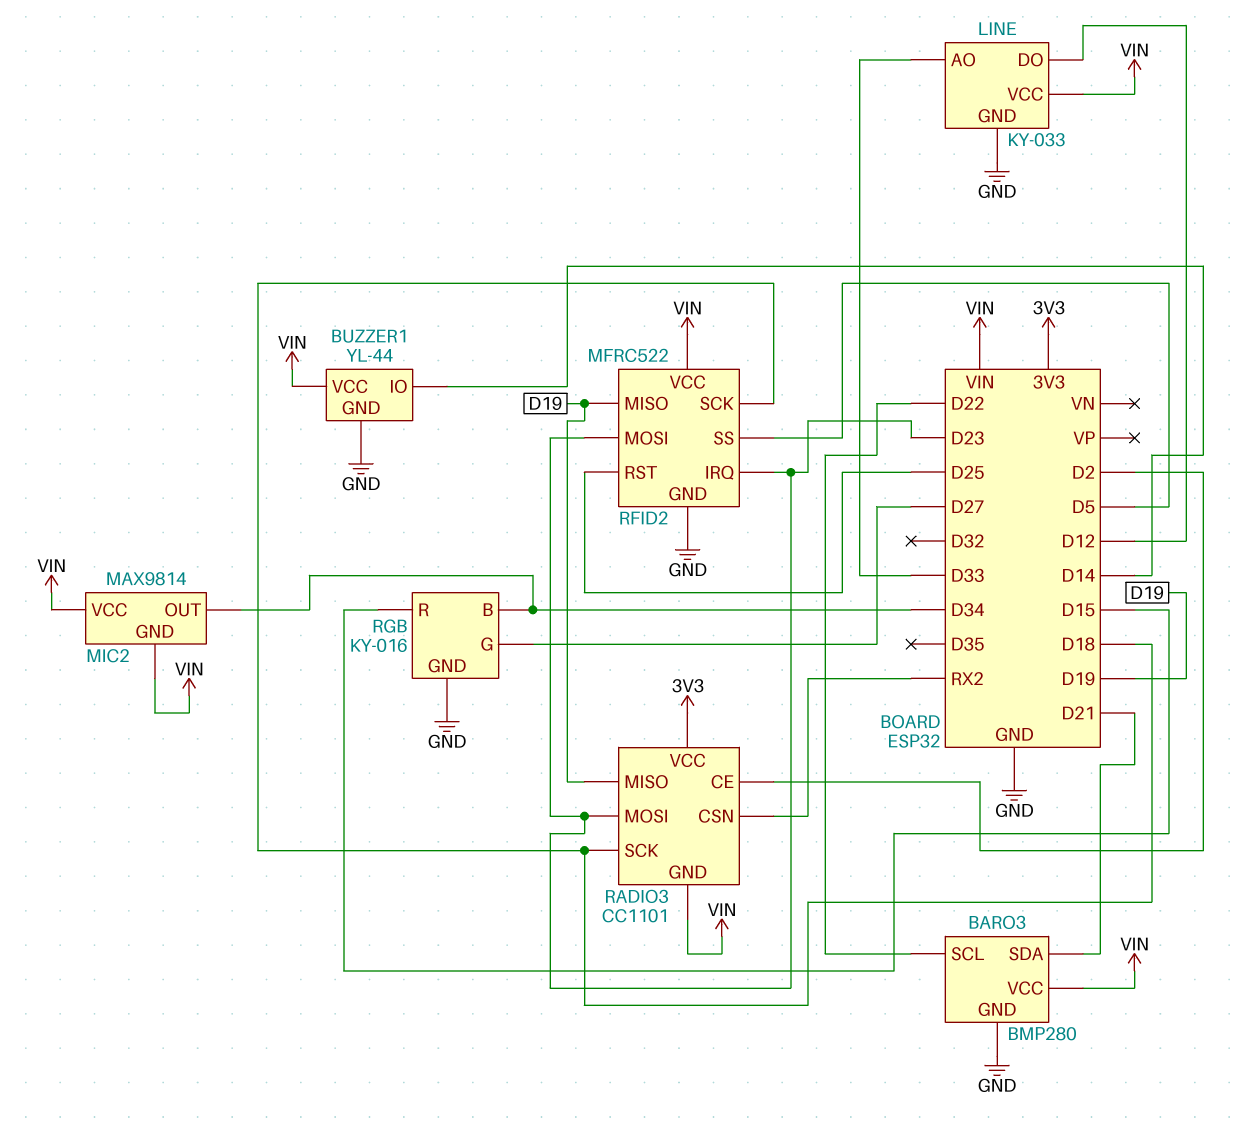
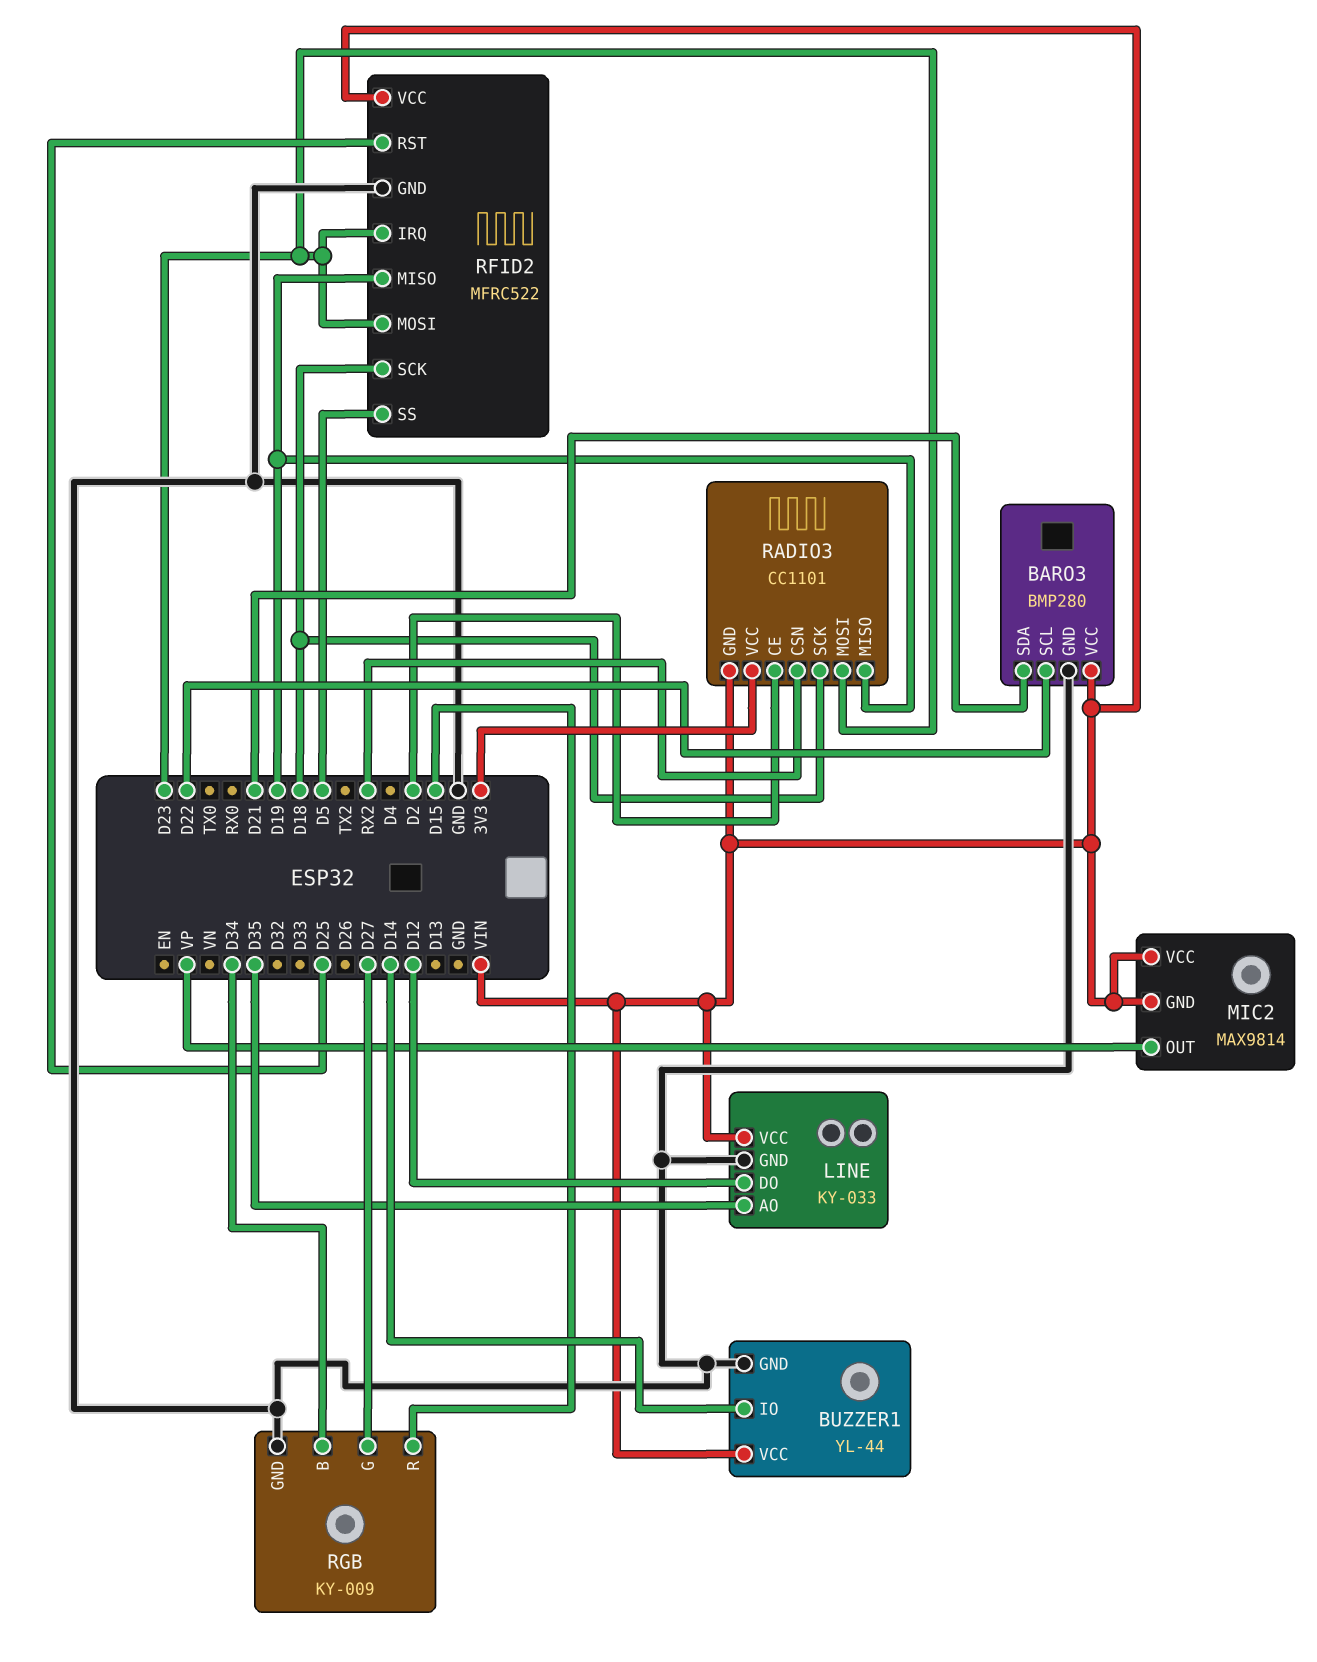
LINE pin AO: D33 -> D35
MIC2 pin OUT: D34 -> VP
RGB: KY-016 -> KY-009

